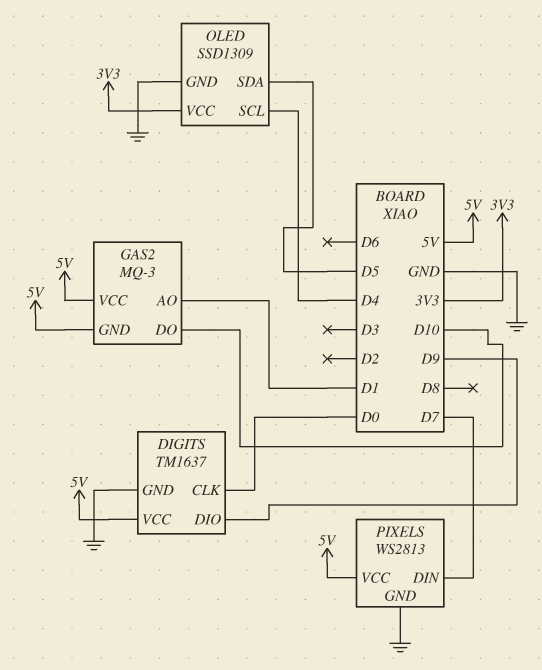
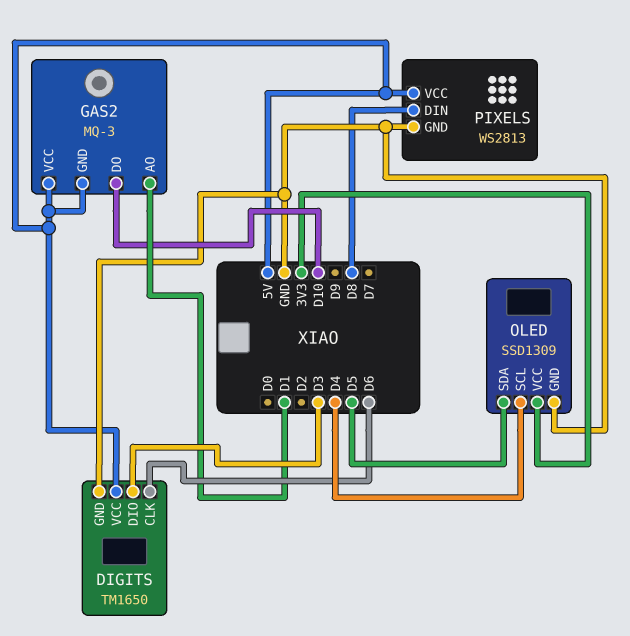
DIGITS: TM1637 -> TM1650
DIGITS pin CLK: D0 -> D6
DIGITS pin DIO: D9 -> D3
PIXELS pin DIN: D7 -> D8

